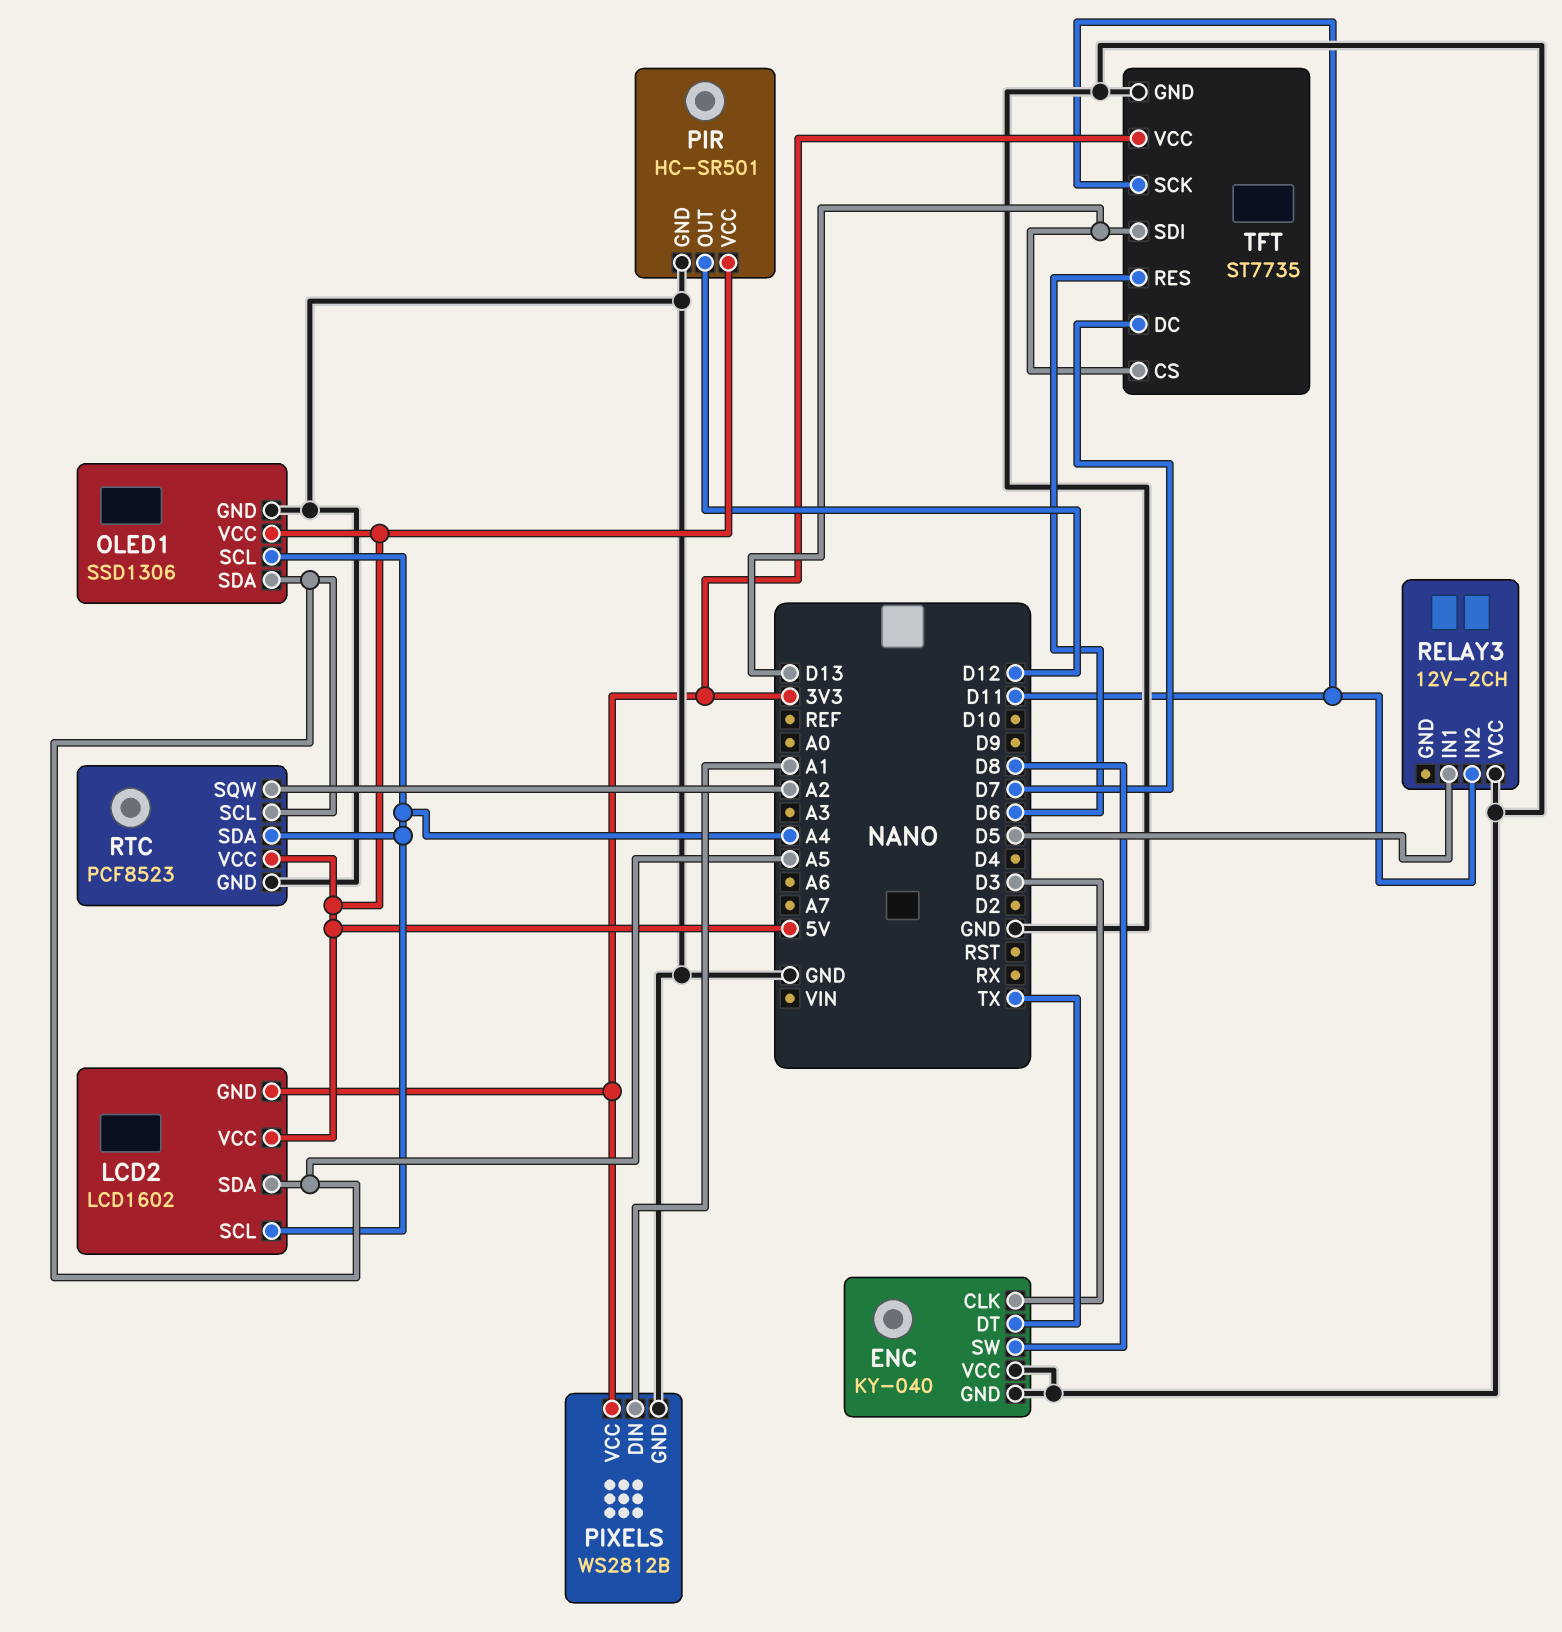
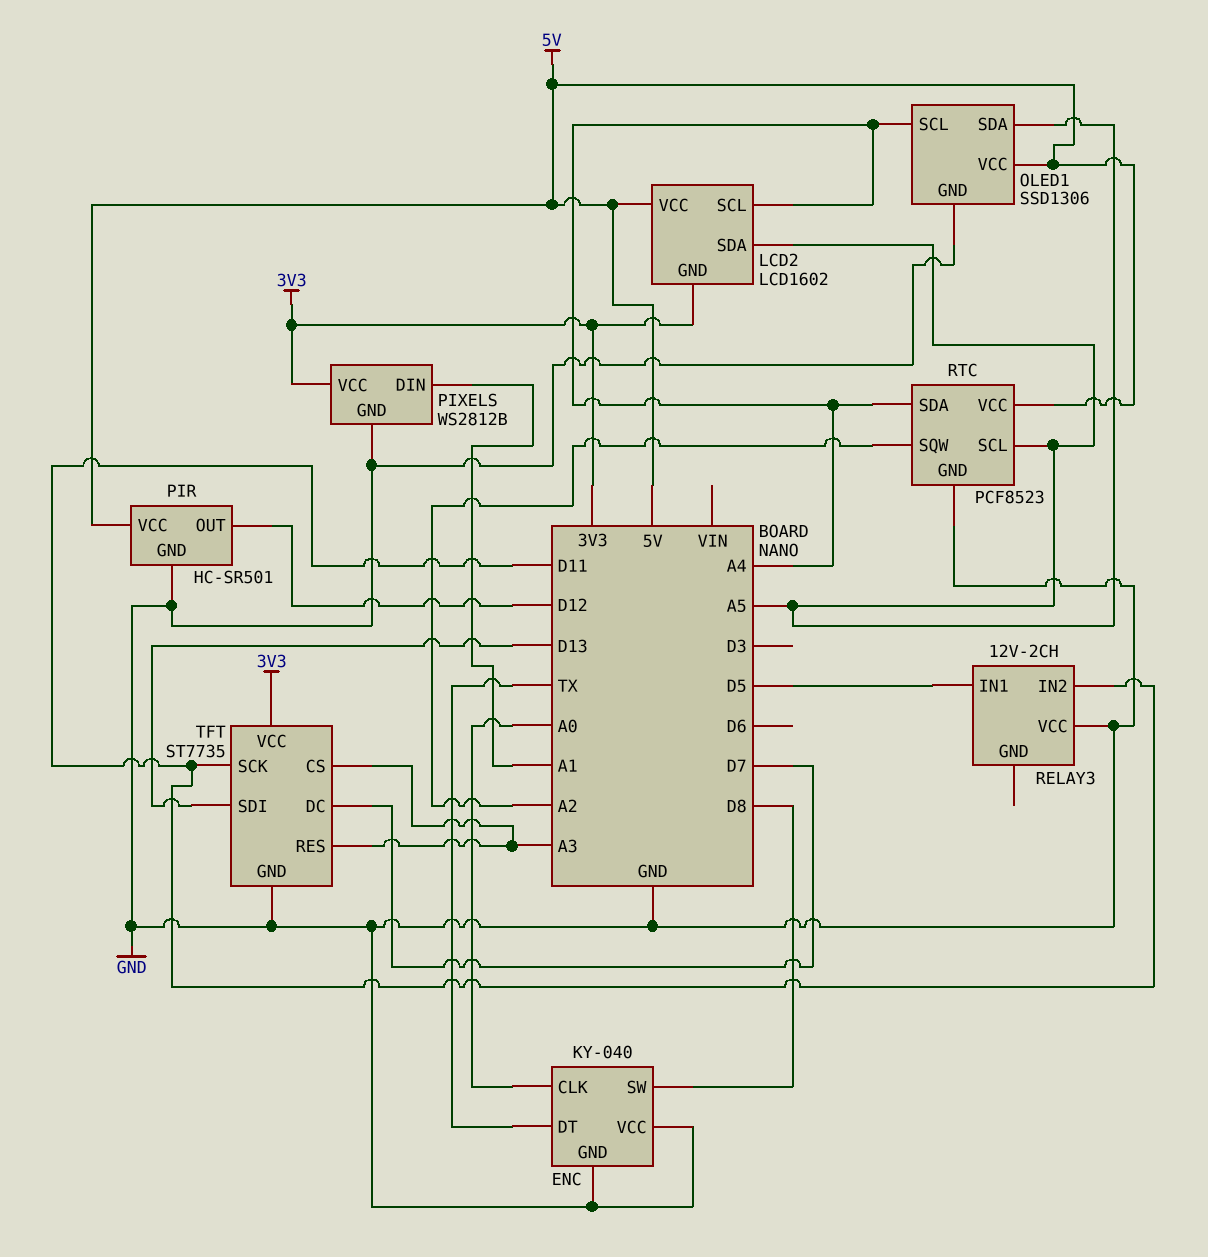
ENC pin CLK: D3 -> A0
TFT pin CS: D13 -> A3
TFT pin RES: D6 -> A3

